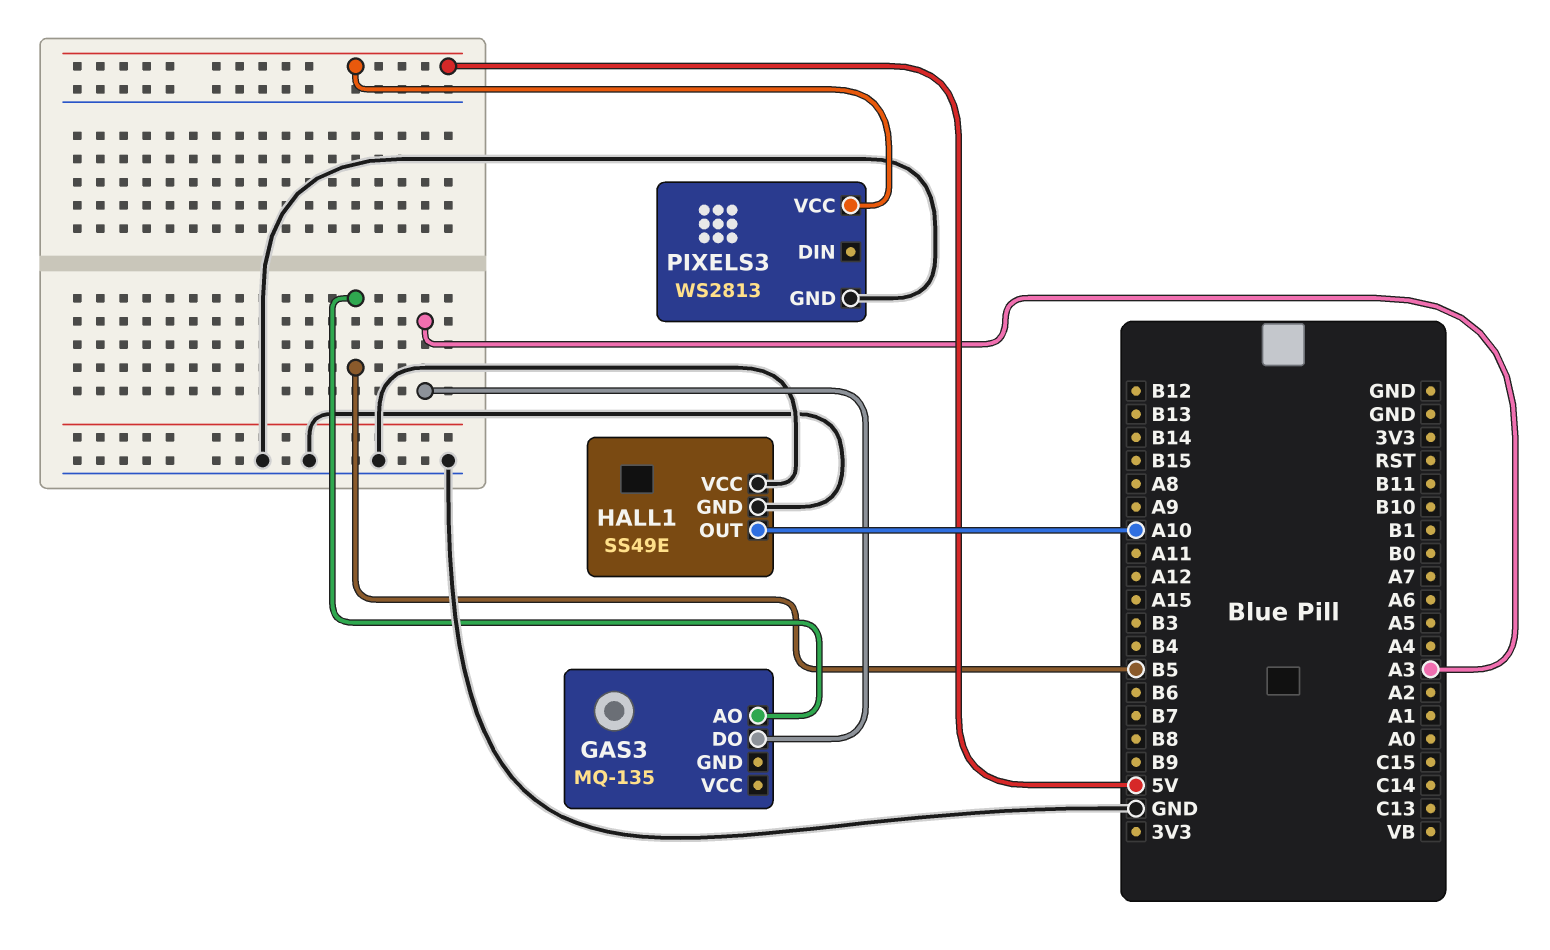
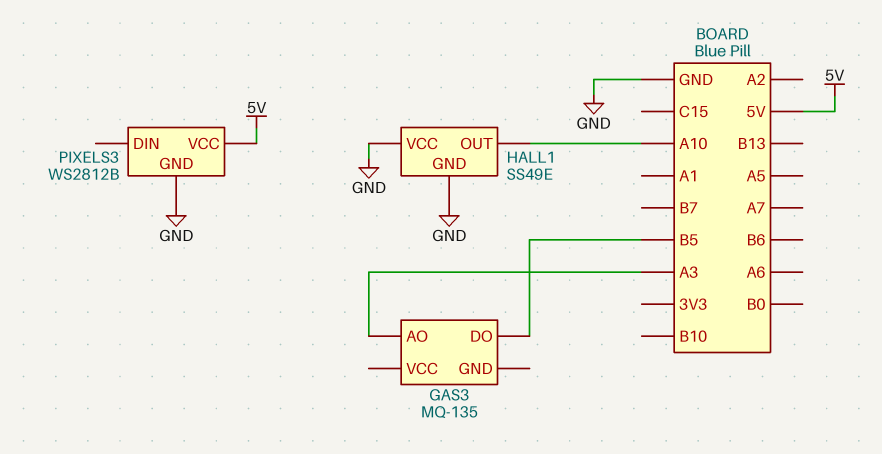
GAS3 pin AO: B5 -> A3
GAS3 pin DO: A3 -> B5
PIXELS3: WS2813 -> WS2812B

